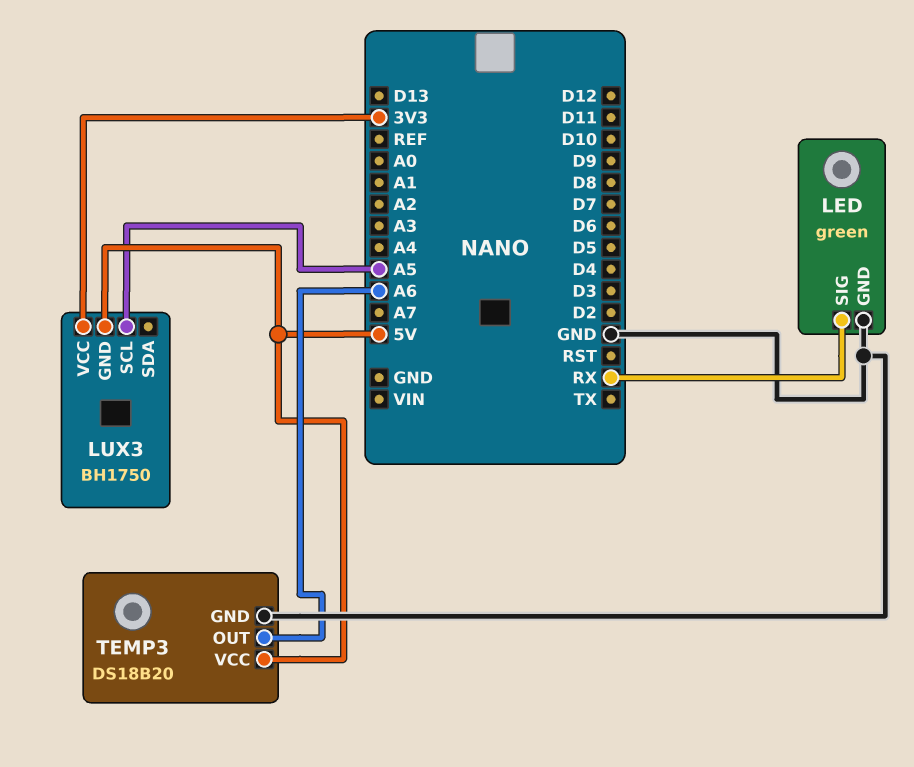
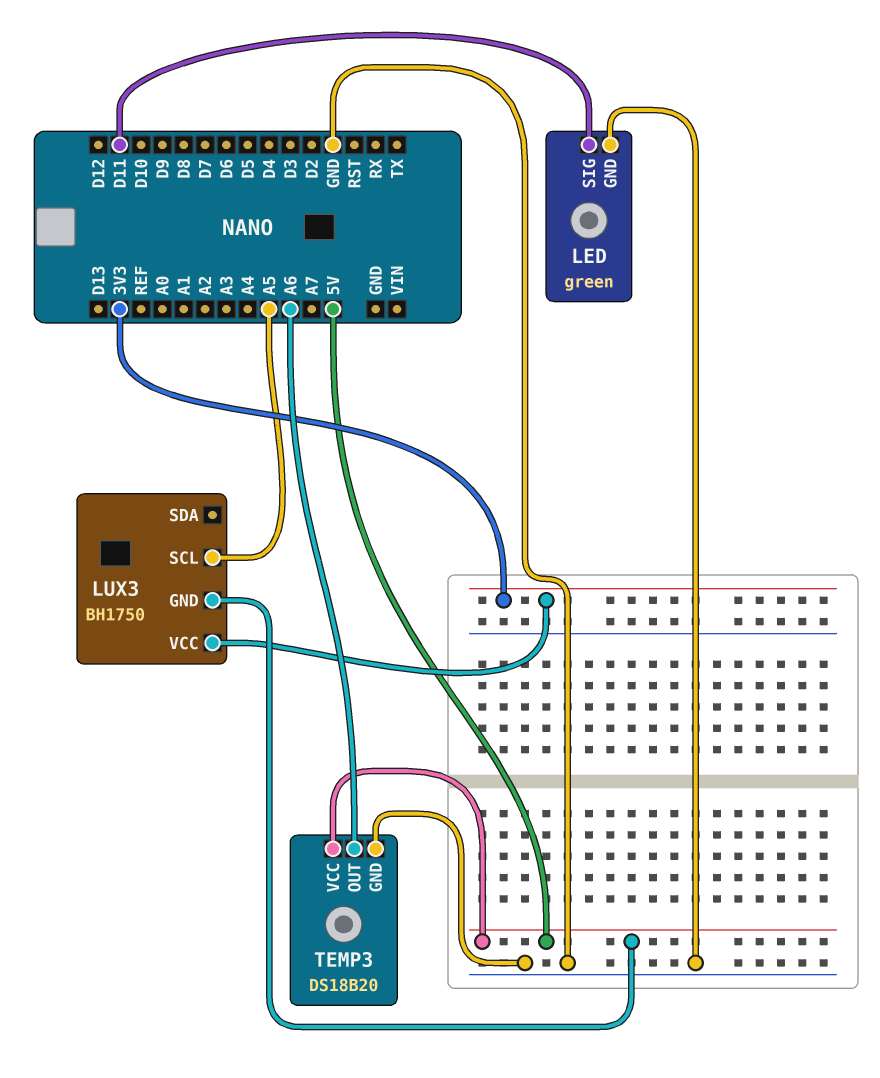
LED pin SIG: RX -> D11

